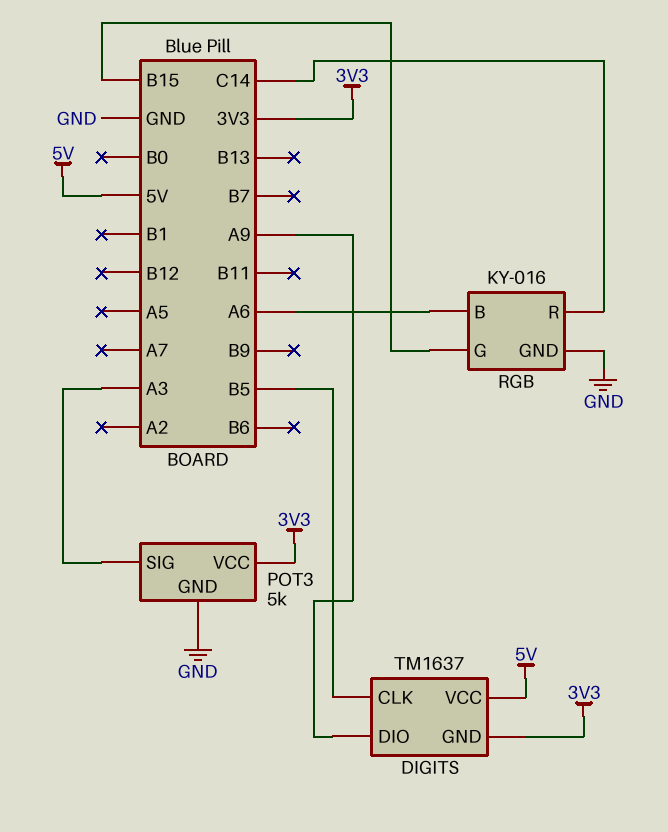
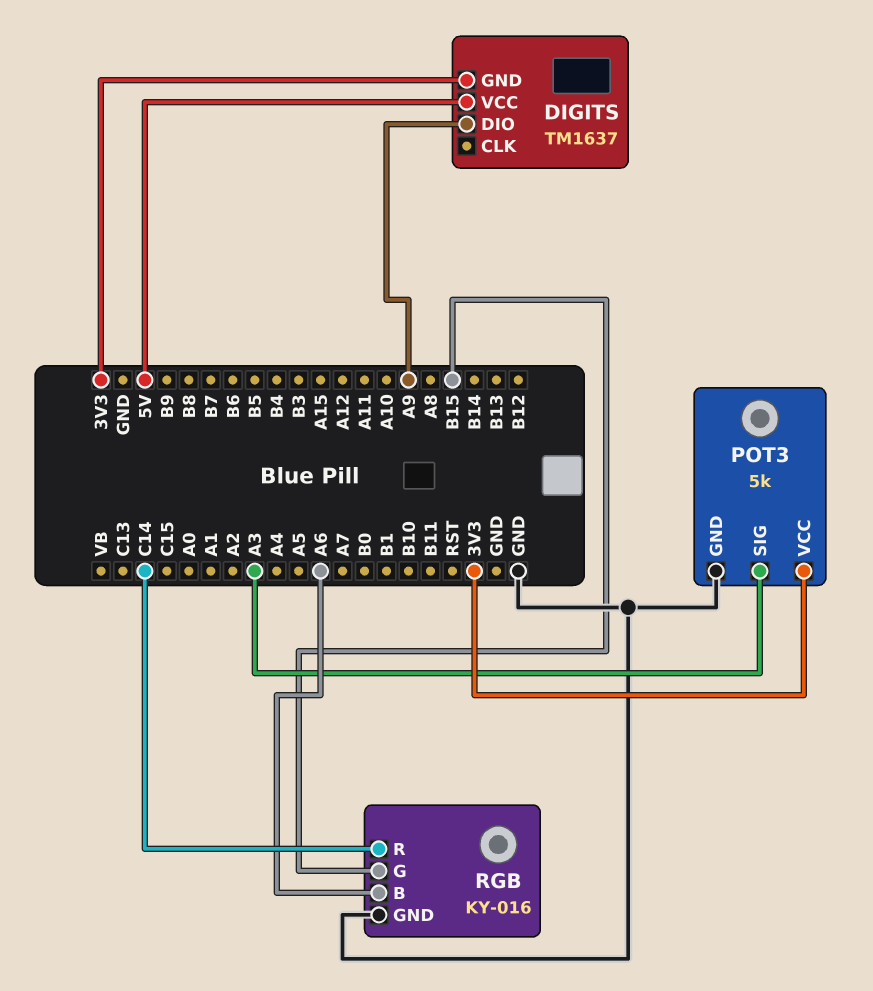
DIGITS pin CLK: B5 -> none

